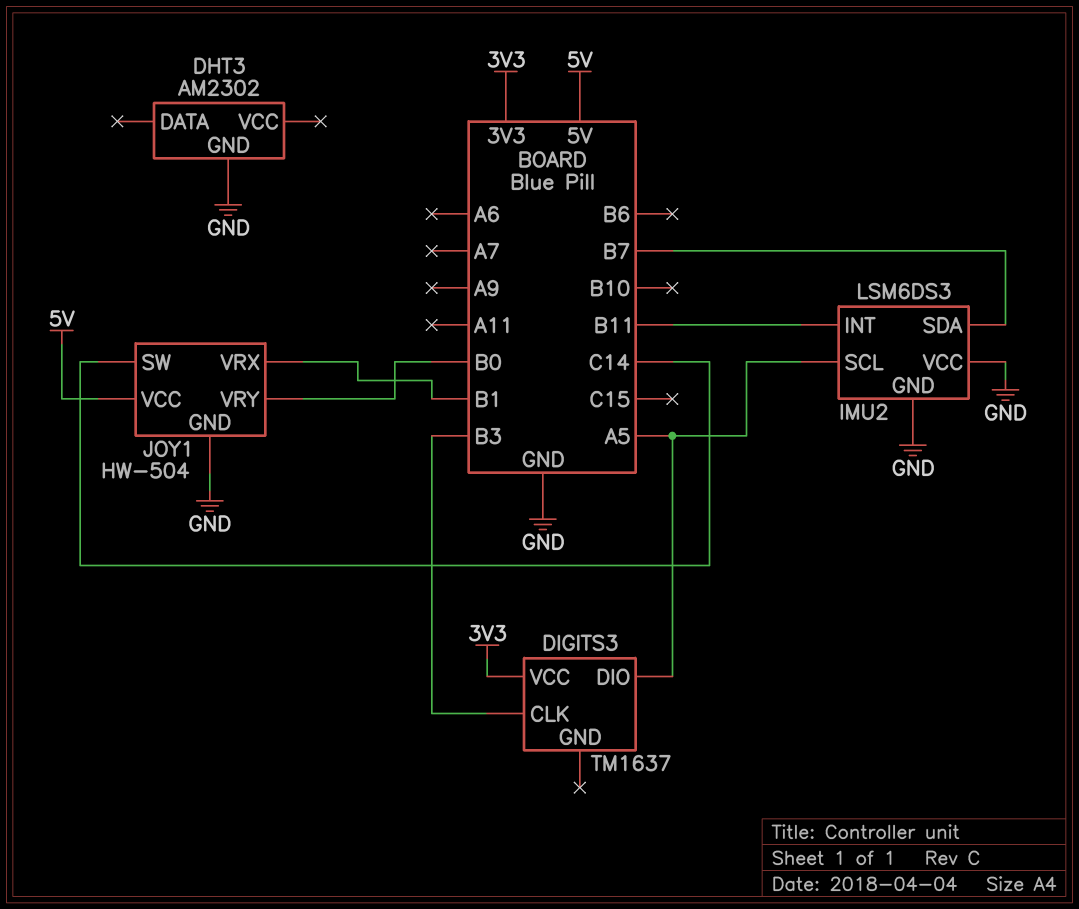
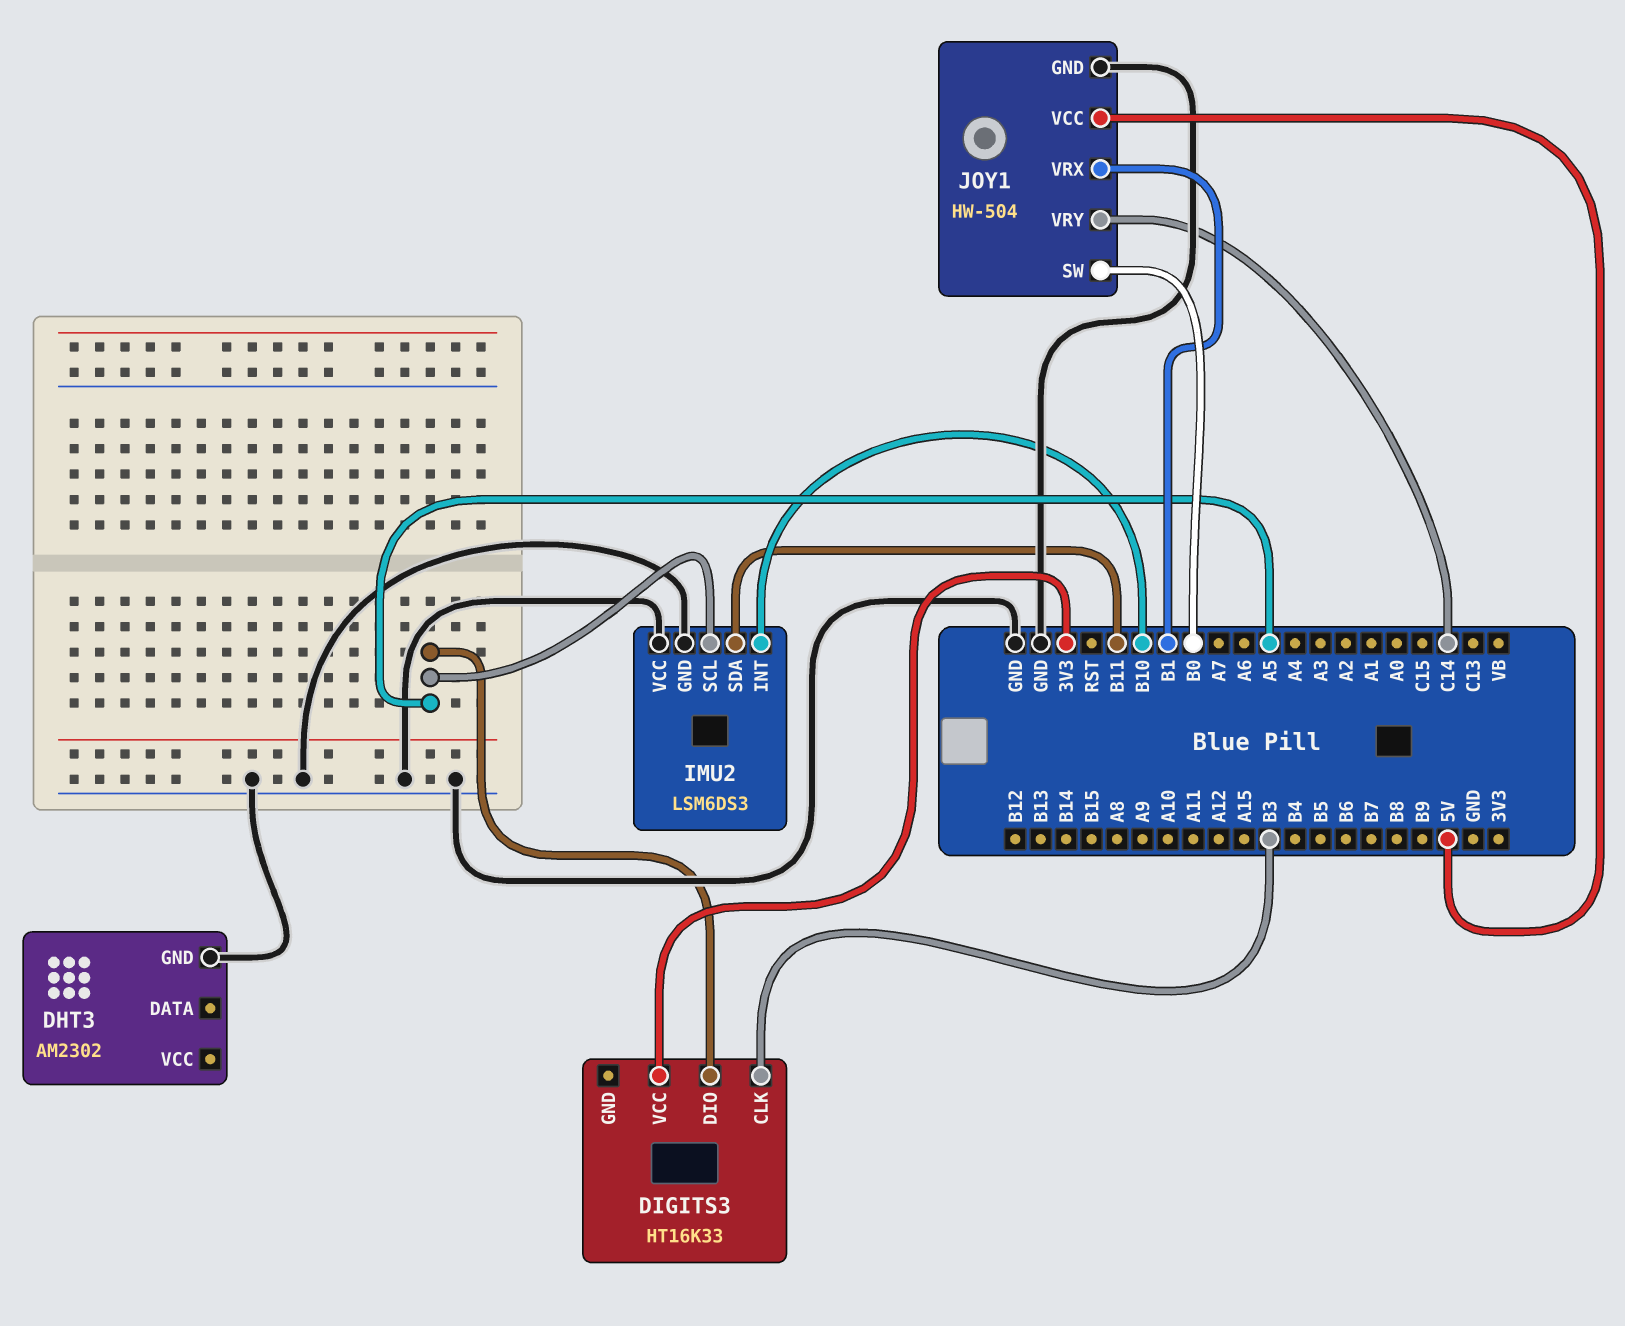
DIGITS3: TM1637 -> HT16K33
IMU2 pin INT: B11 -> B10
IMU2 pin SDA: B7 -> B11
JOY1 pin SW: C14 -> B0
JOY1 pin VRY: B0 -> C14

